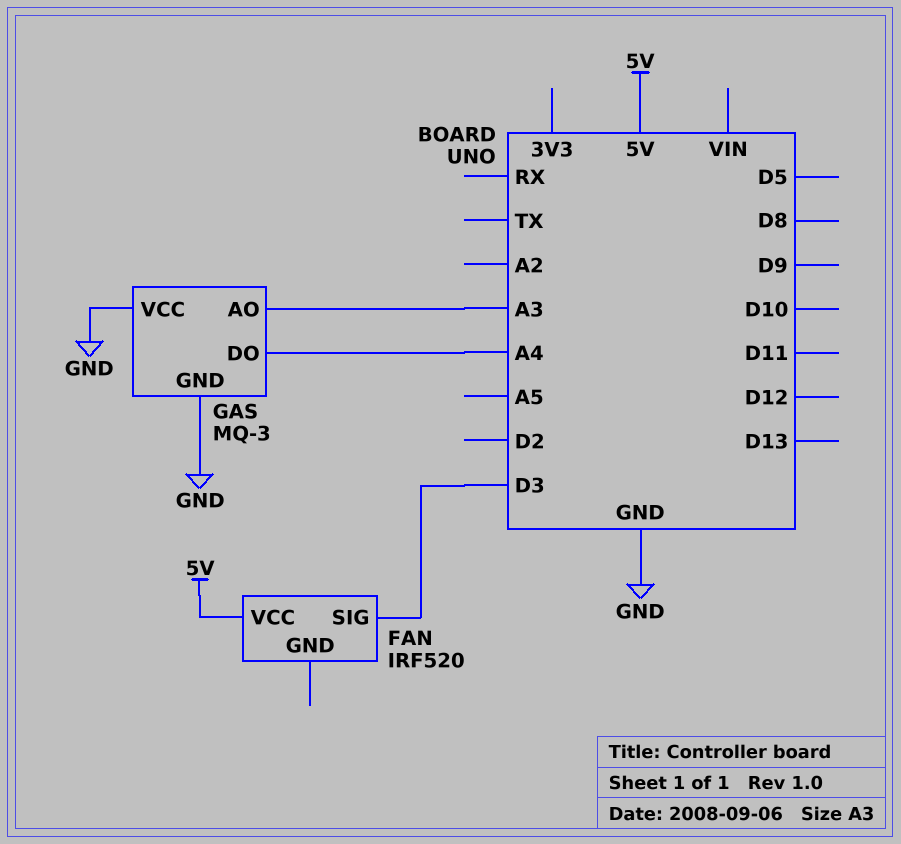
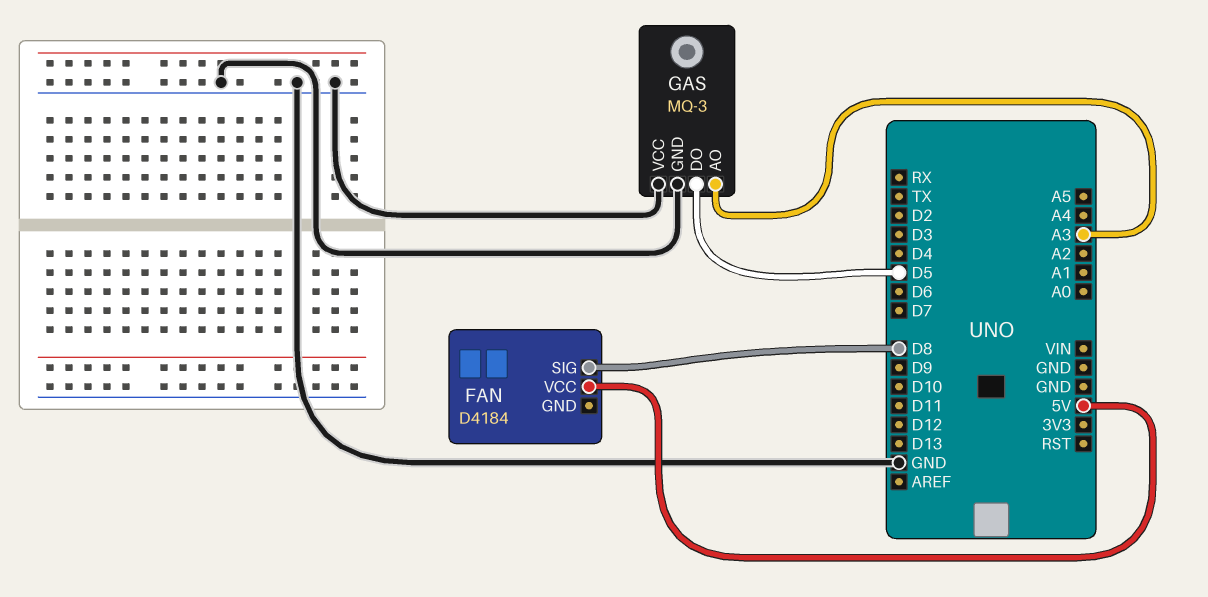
FAN: IRF520 -> D4184
FAN pin SIG: D3 -> D8
GAS pin DO: A4 -> D5

